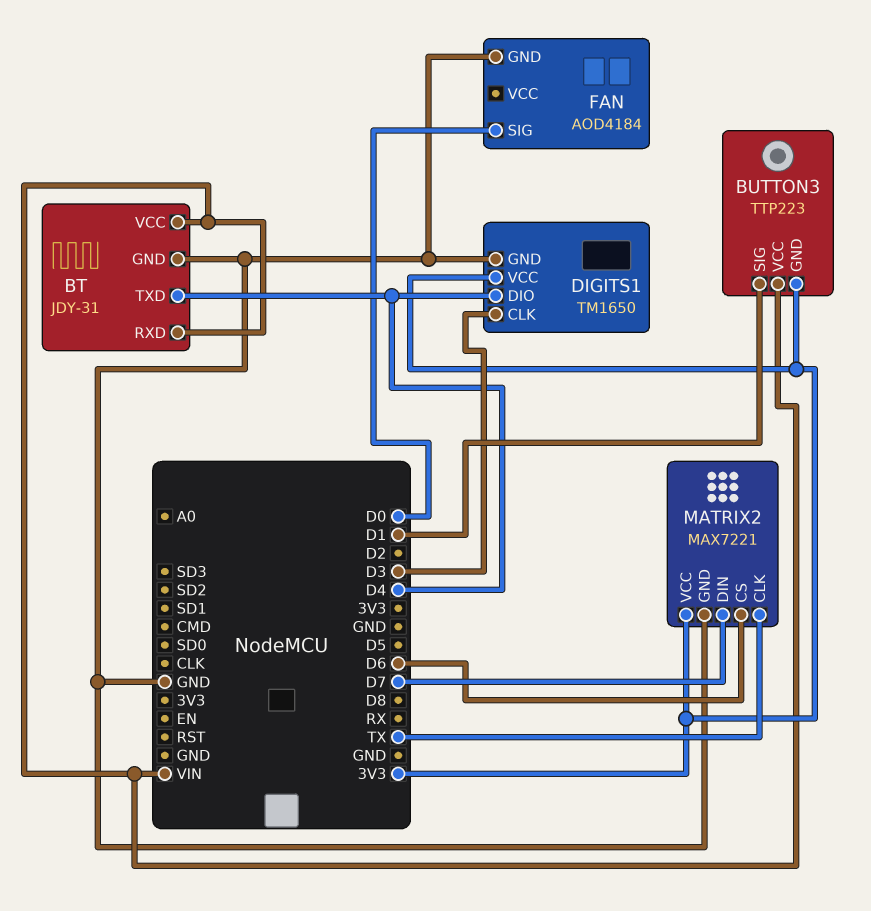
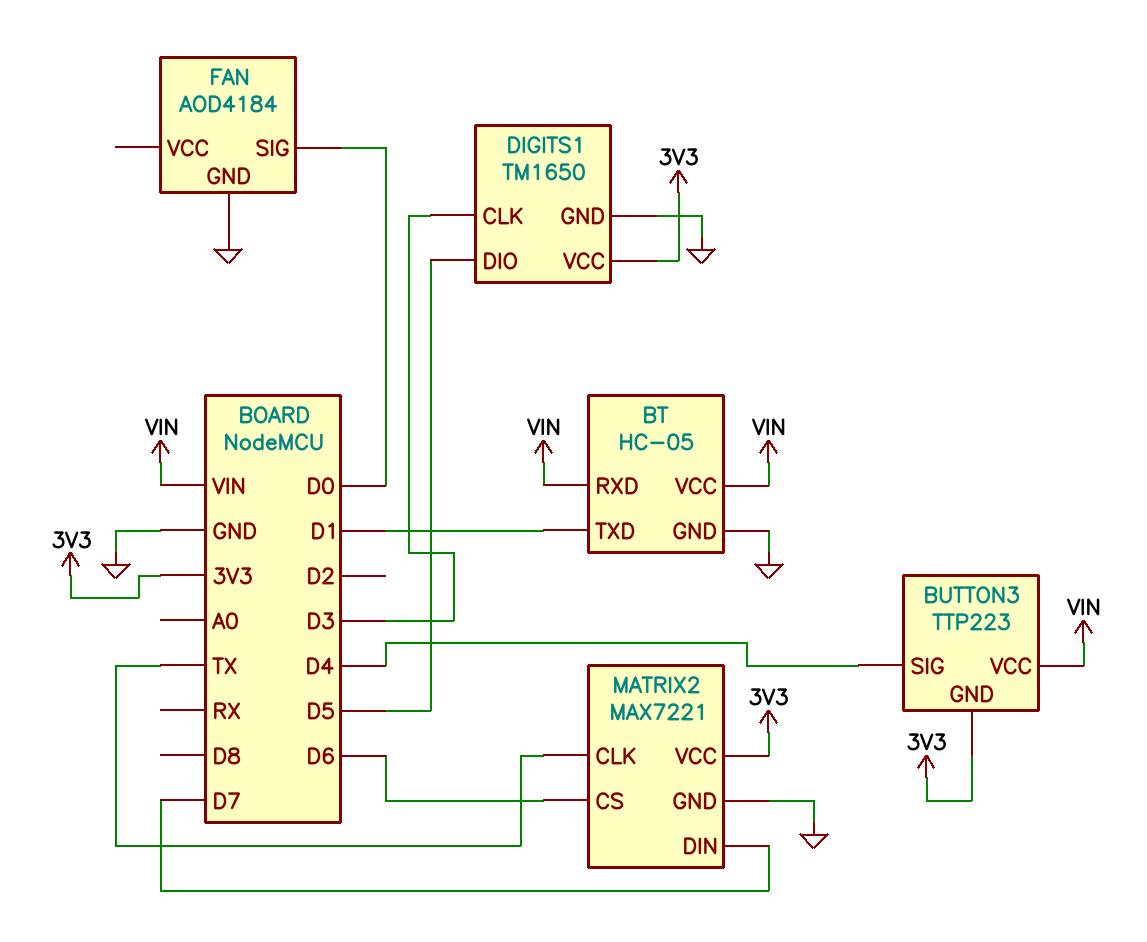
BT: JDY-31 -> HC-05
BT pin TXD: D4 -> D1
BUTTON3 pin SIG: D1 -> D4
DIGITS1 pin DIO: D4 -> D5

